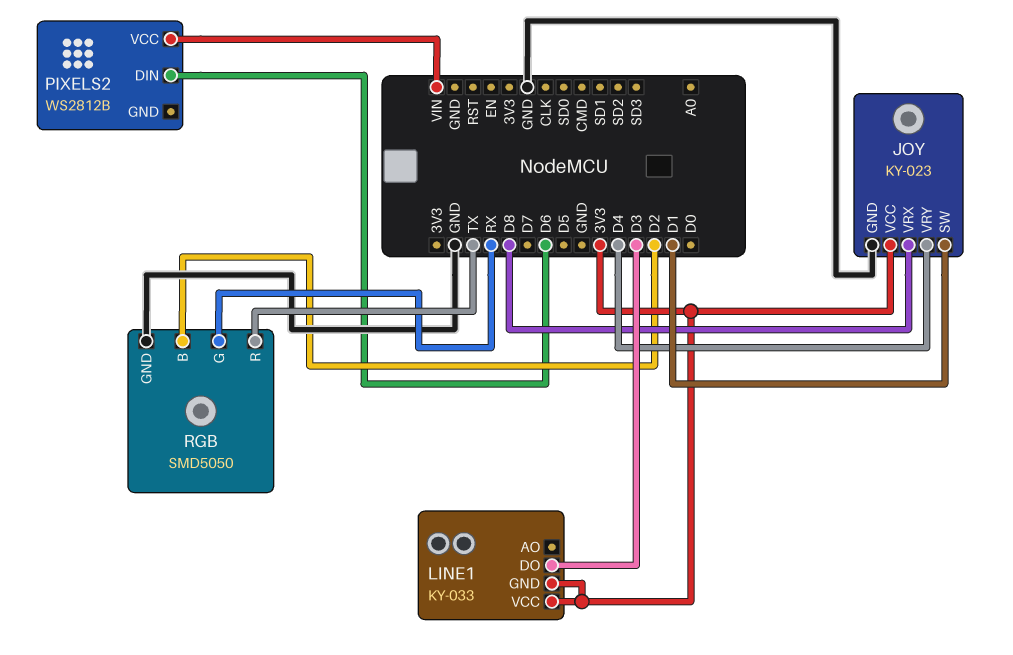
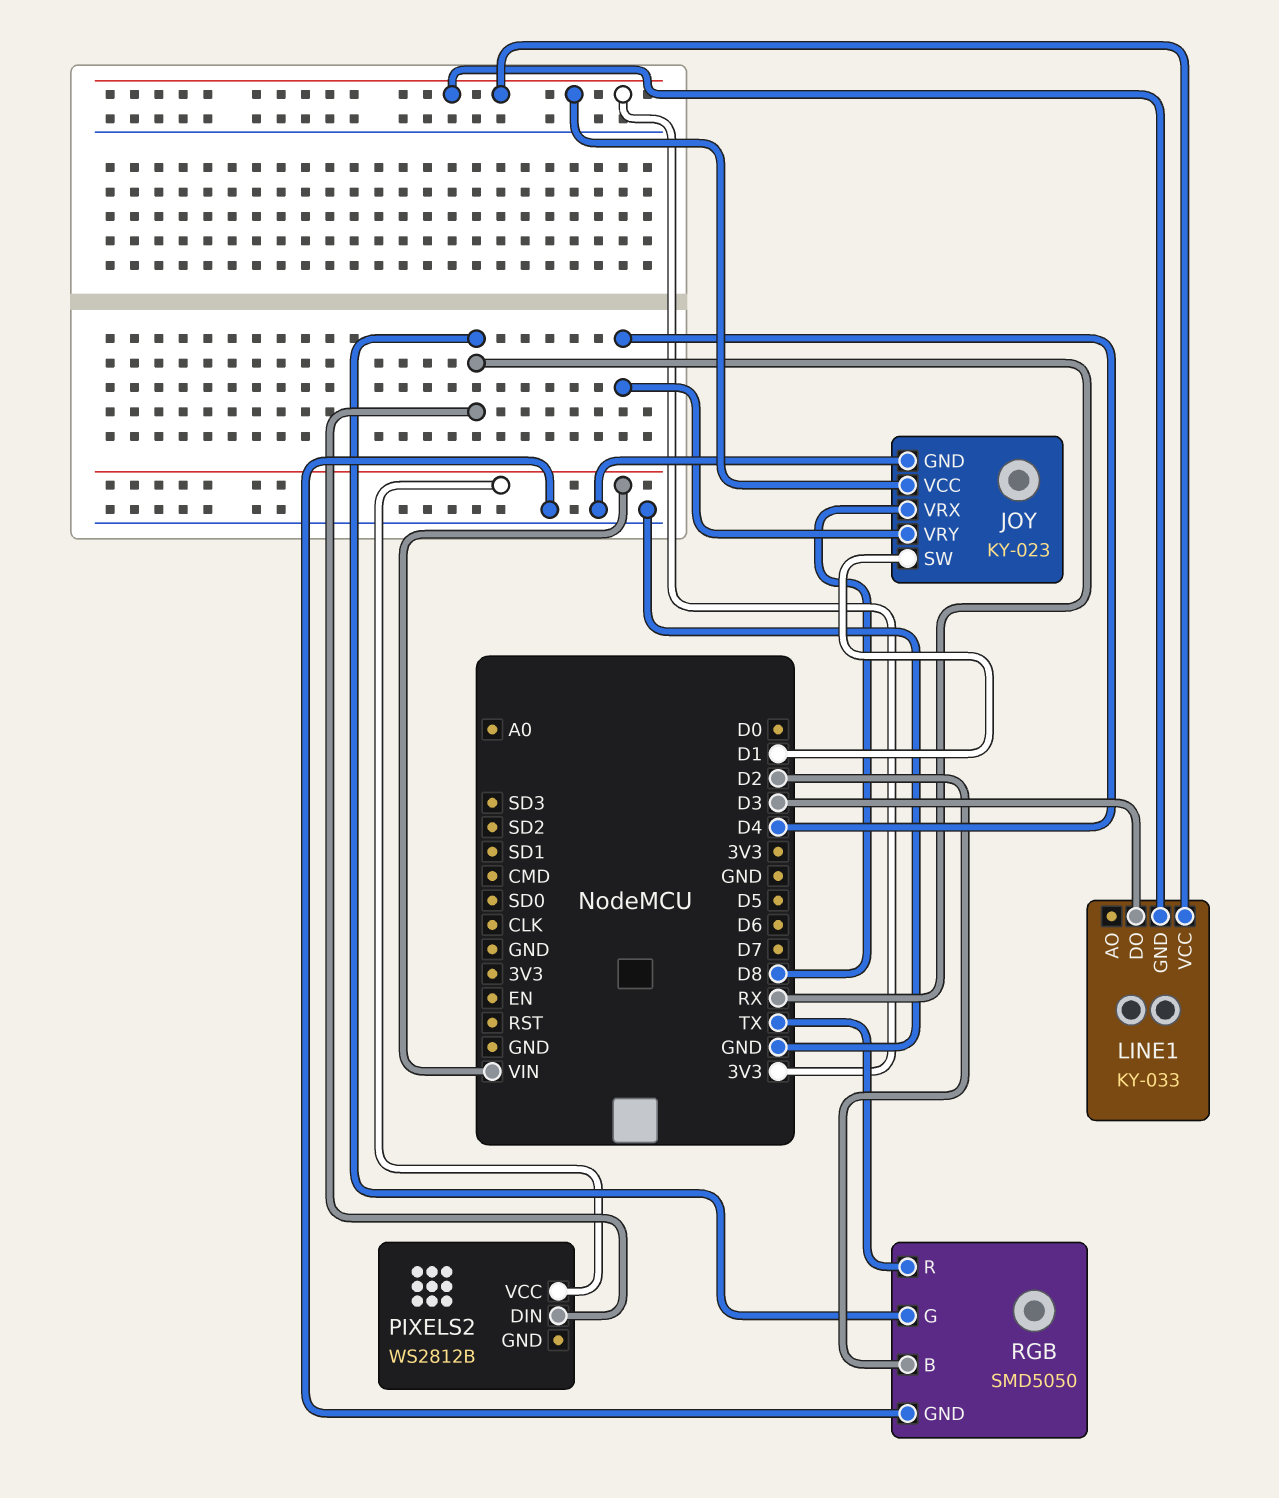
PIXELS2 pin DIN: D6 -> RX

